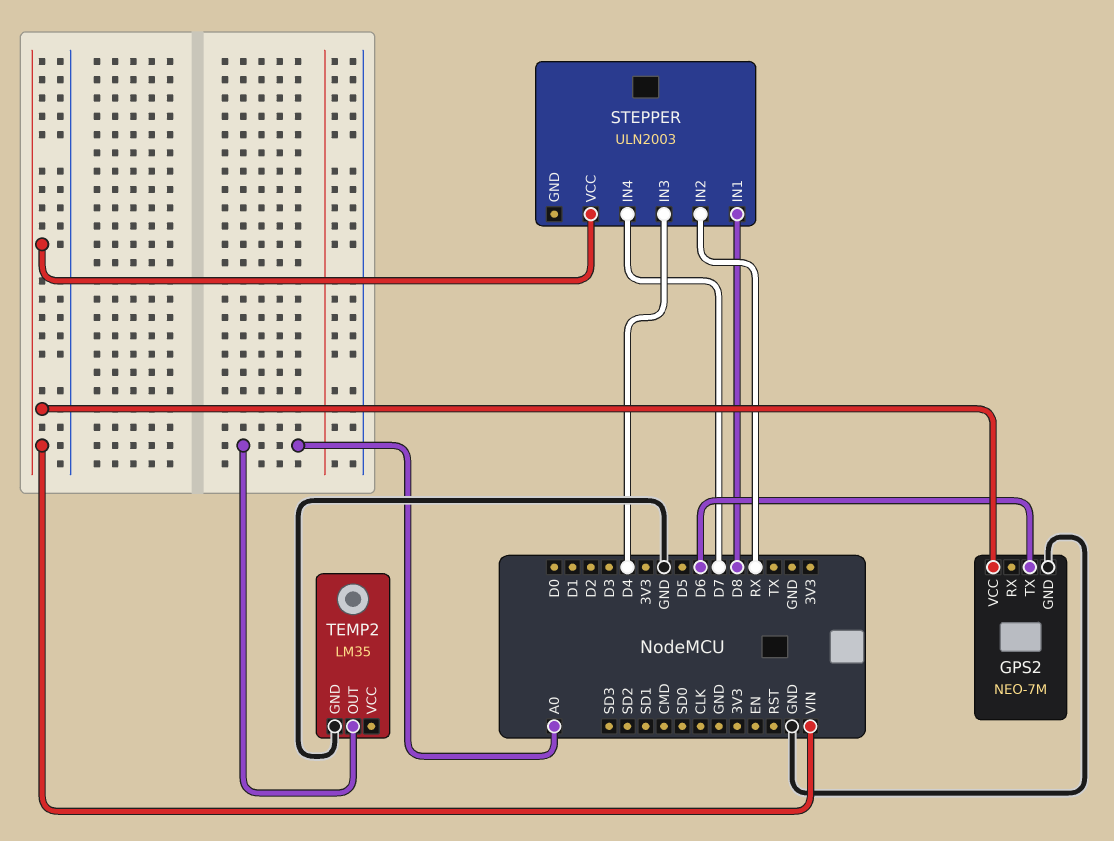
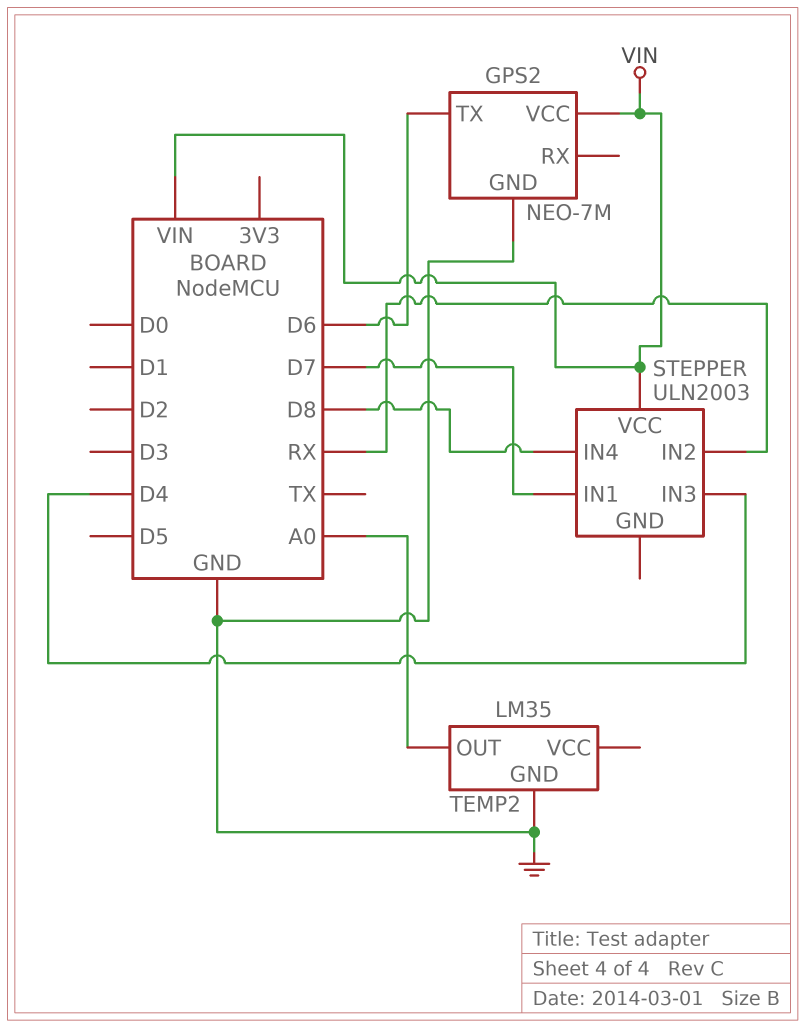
STEPPER pin IN1: D8 -> D7
STEPPER pin IN4: D7 -> D8

